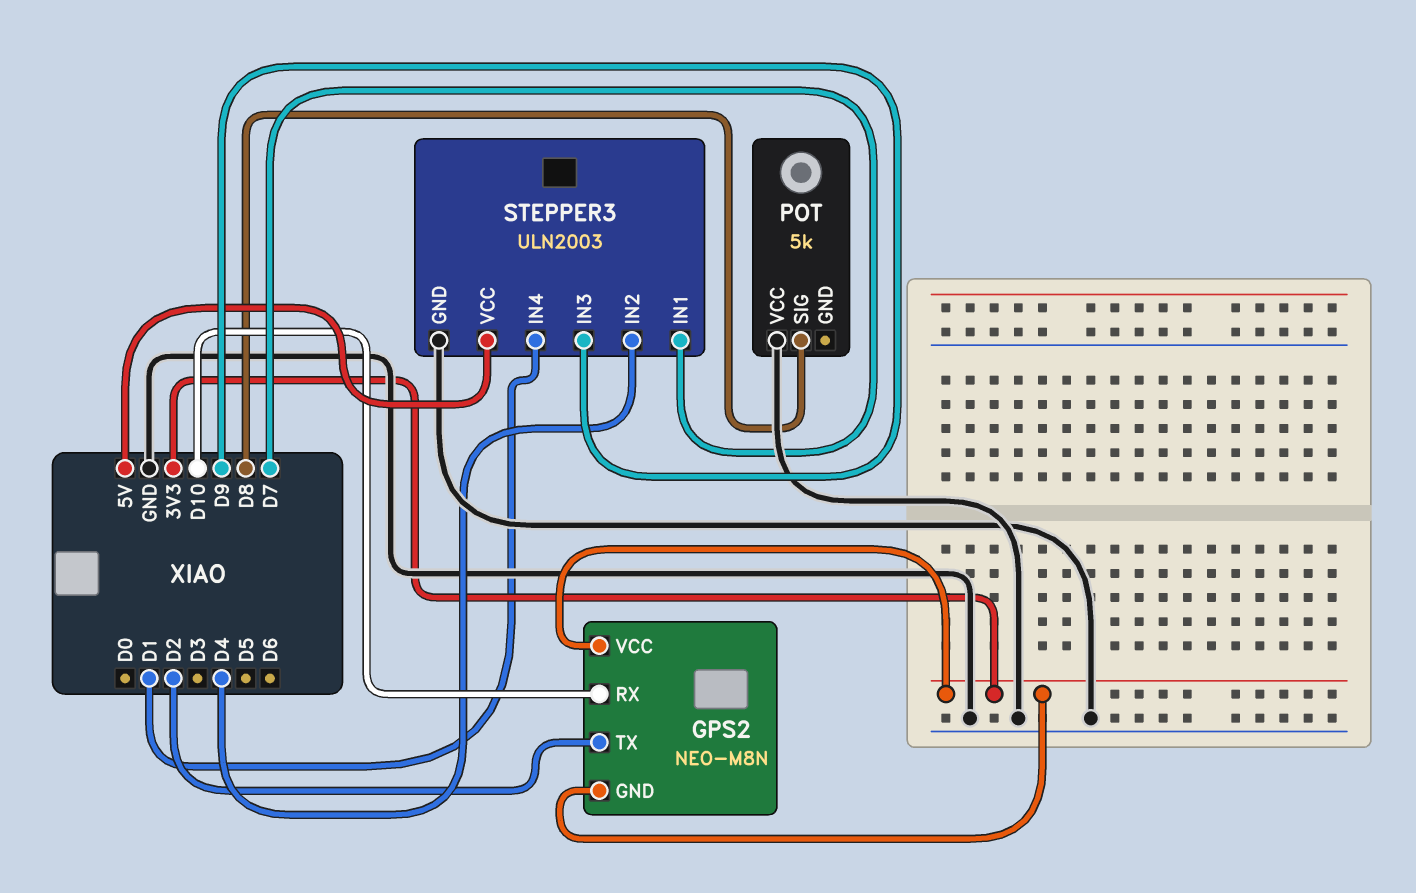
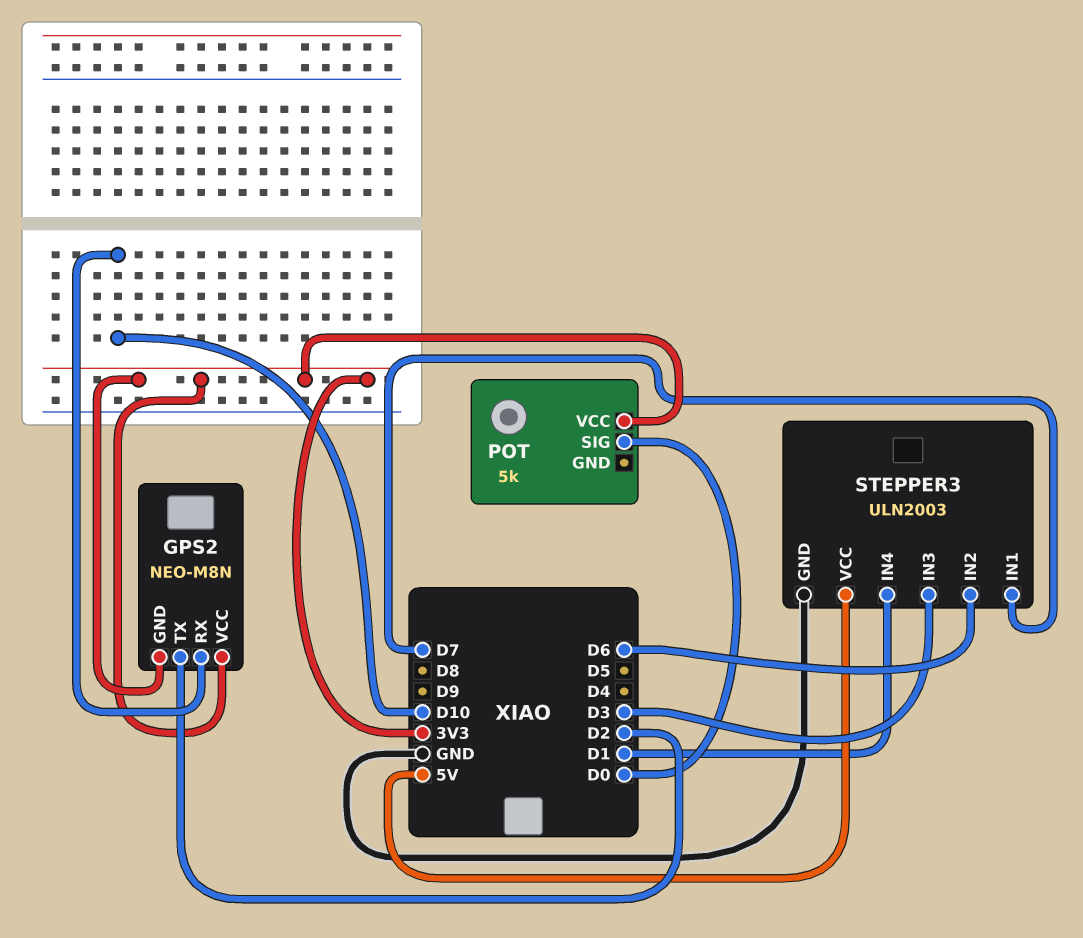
POT pin SIG: D8 -> D0
POT pin VCC: GND -> 3V3
STEPPER3 pin IN2: D4 -> D6
STEPPER3 pin IN3: D9 -> D3

